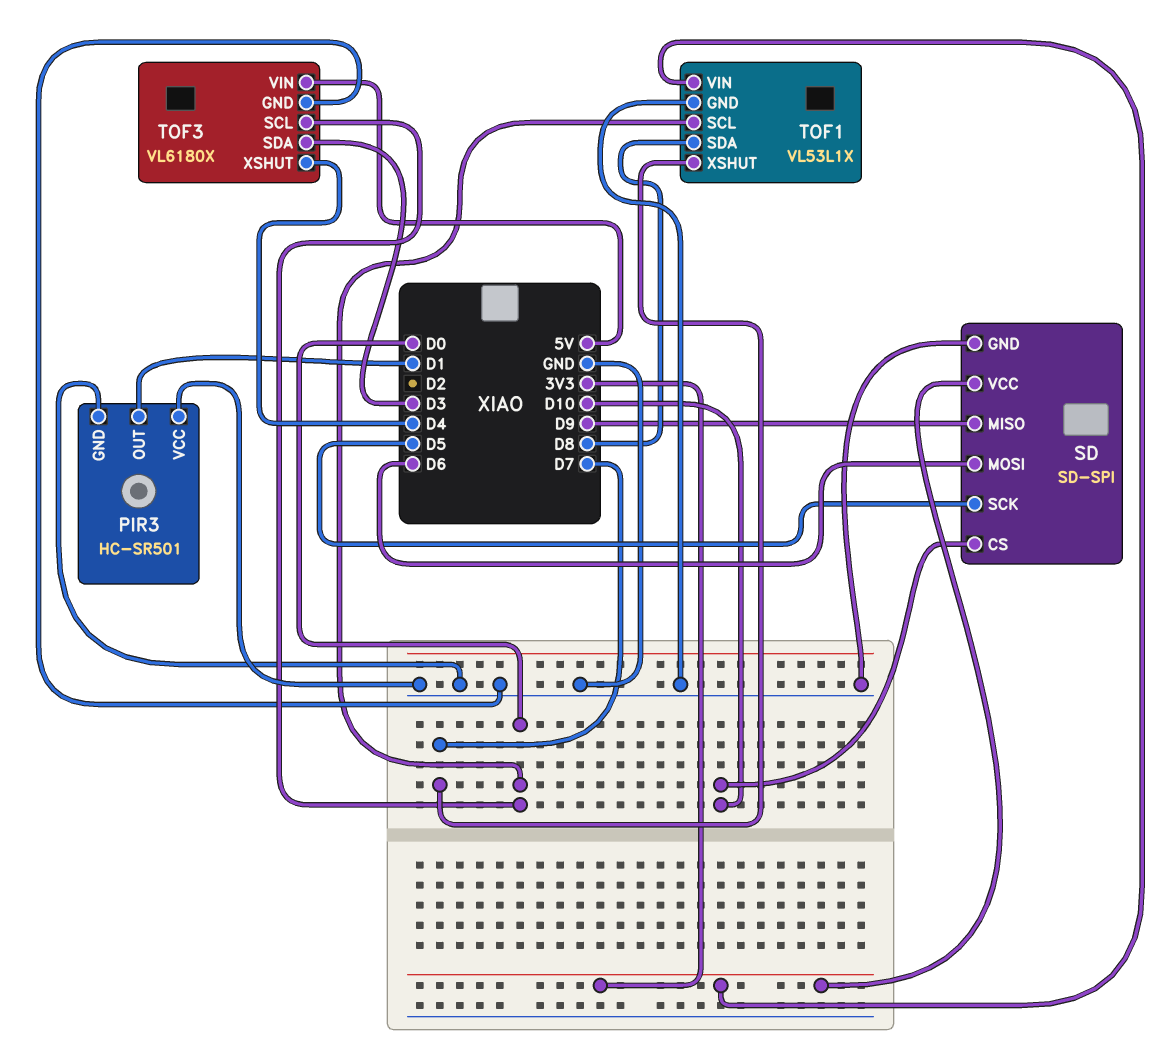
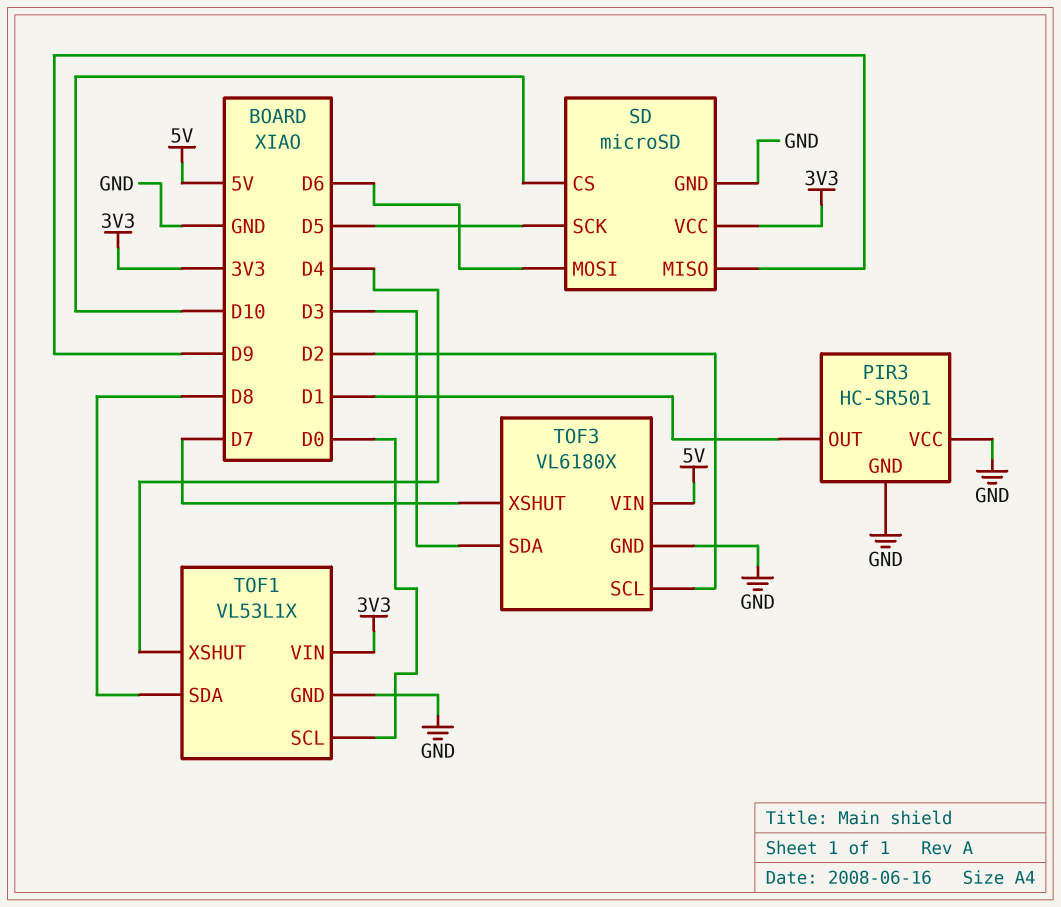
SD: SD-SPI -> microSD
TOF1 pin XSHUT: D7 -> D4
TOF3 pin SCL: D0 -> D2
TOF3 pin XSHUT: D4 -> D7

